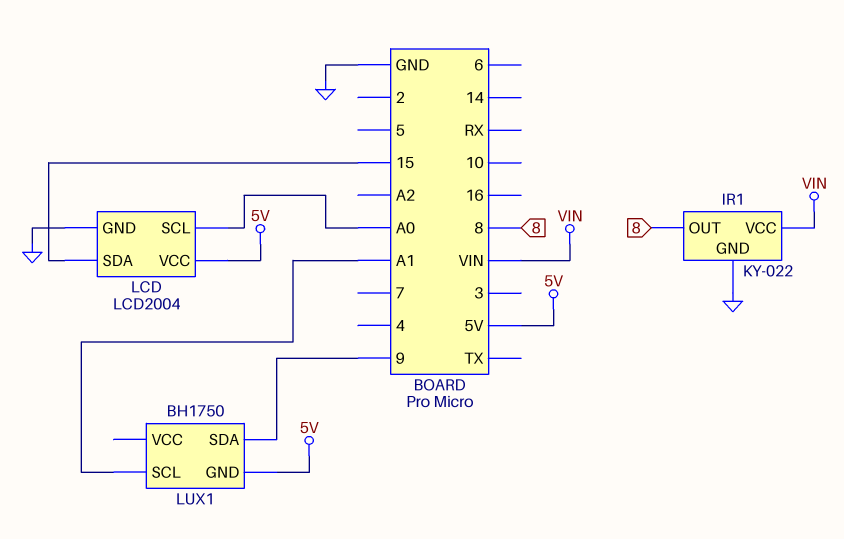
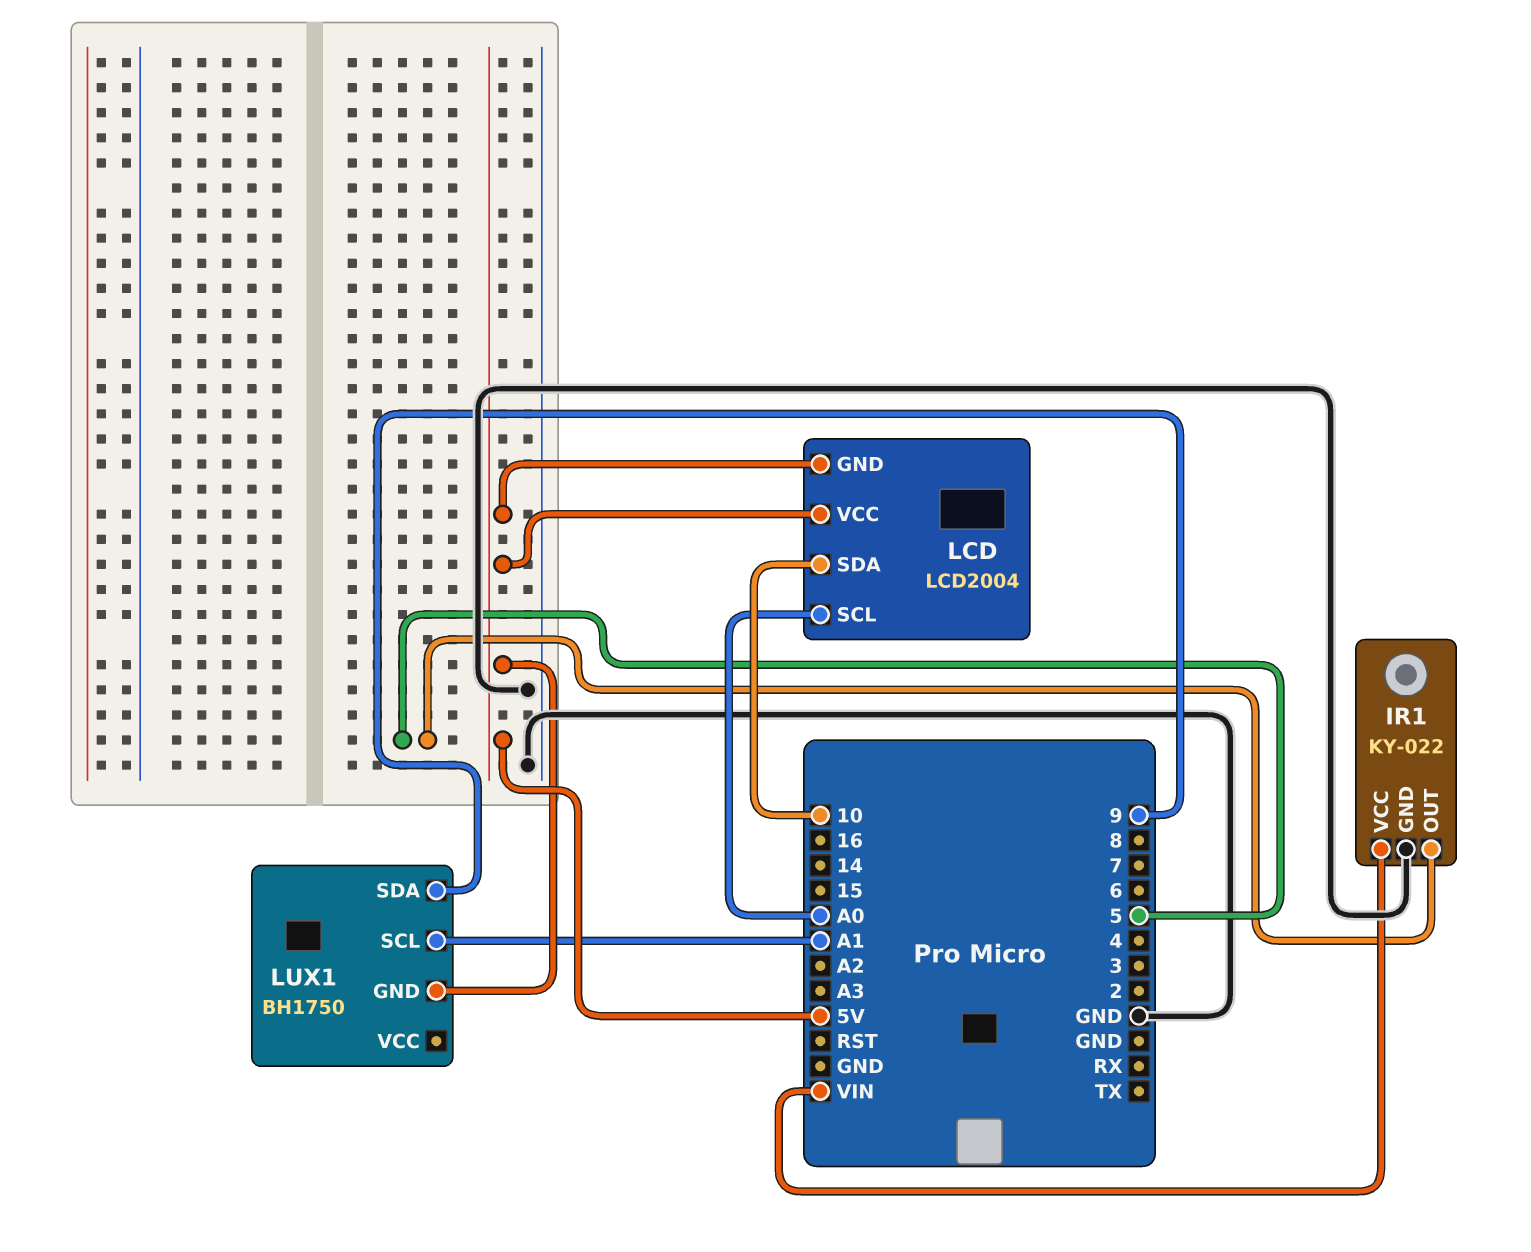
IR1 pin OUT: 8 -> 5
LCD pin GND: GND -> 5V
LCD pin SDA: 15 -> 10

